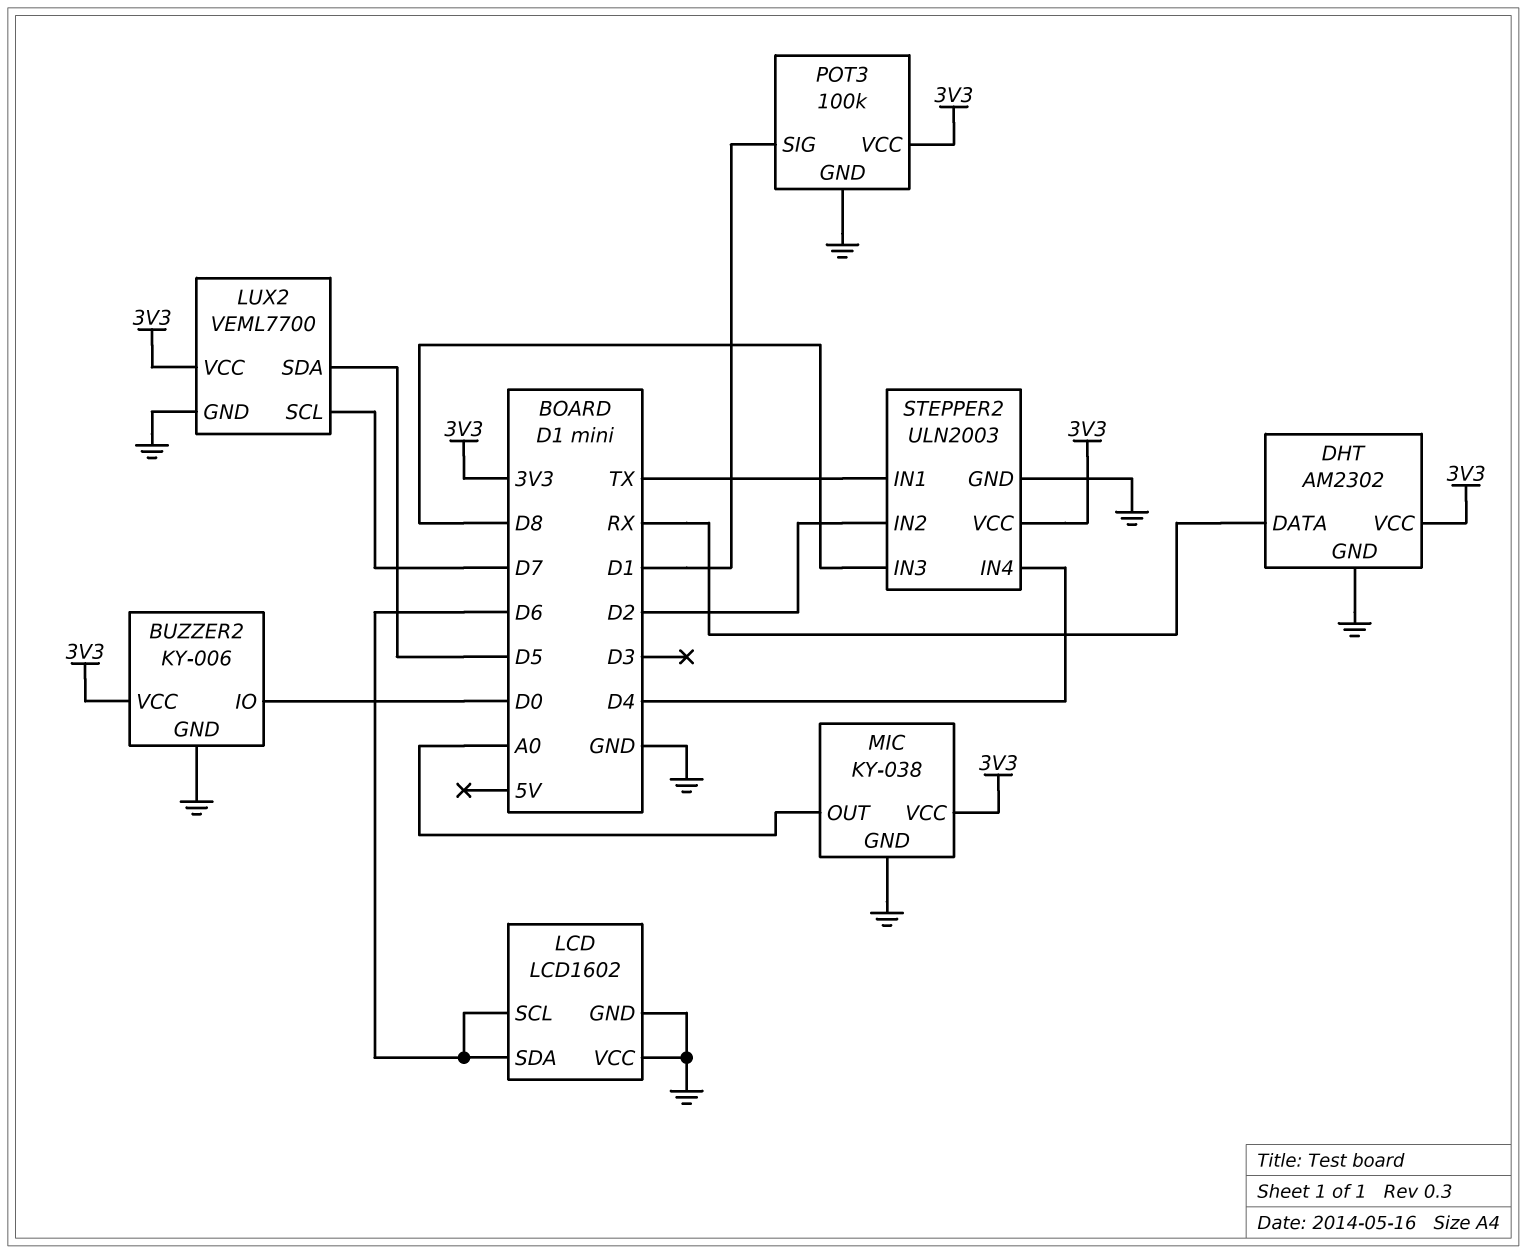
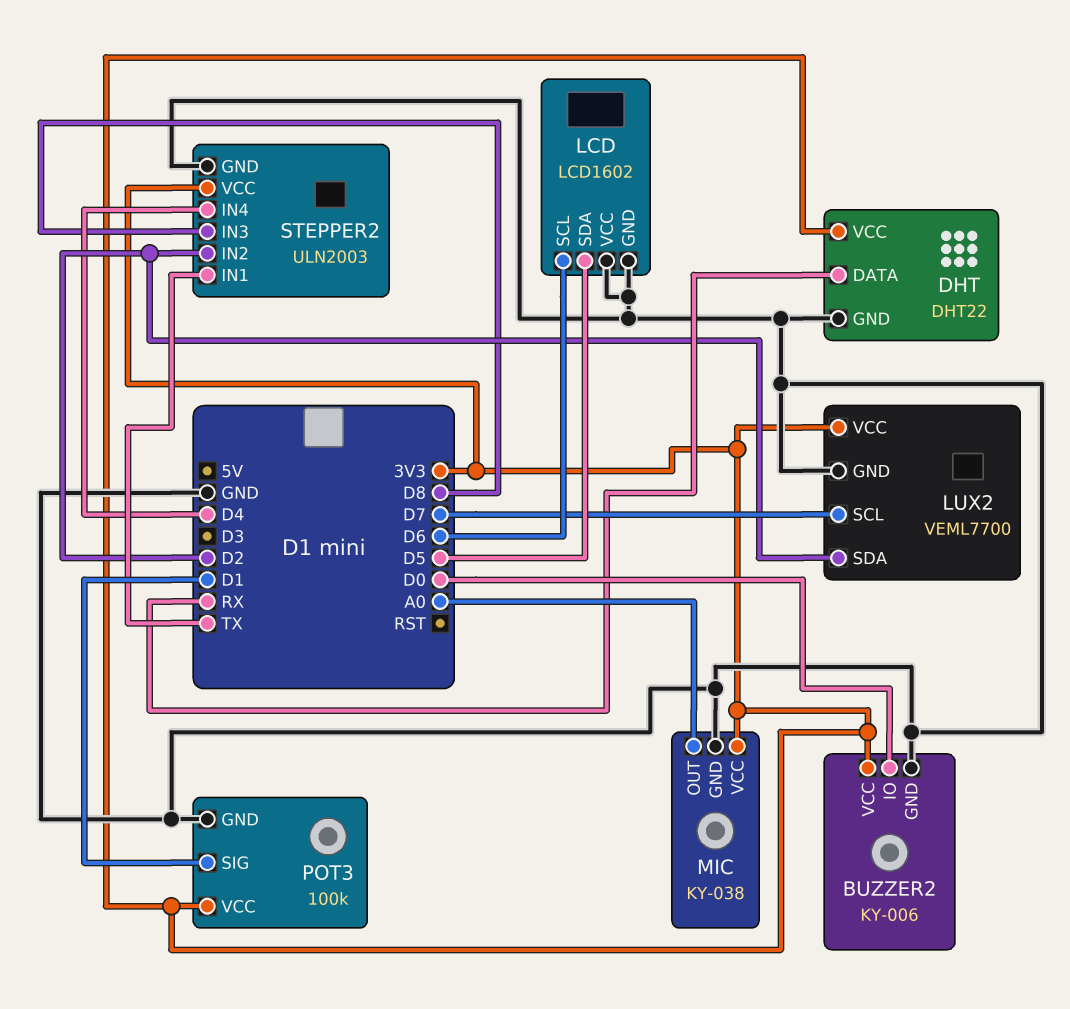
DHT: AM2302 -> DHT22
LCD pin SDA: D6 -> D5
LUX2 pin SDA: D5 -> D2

